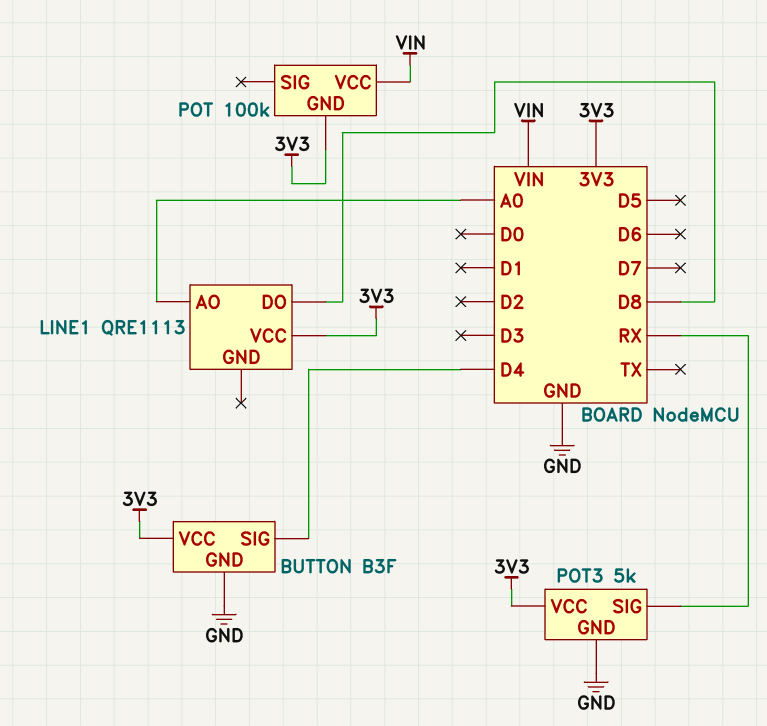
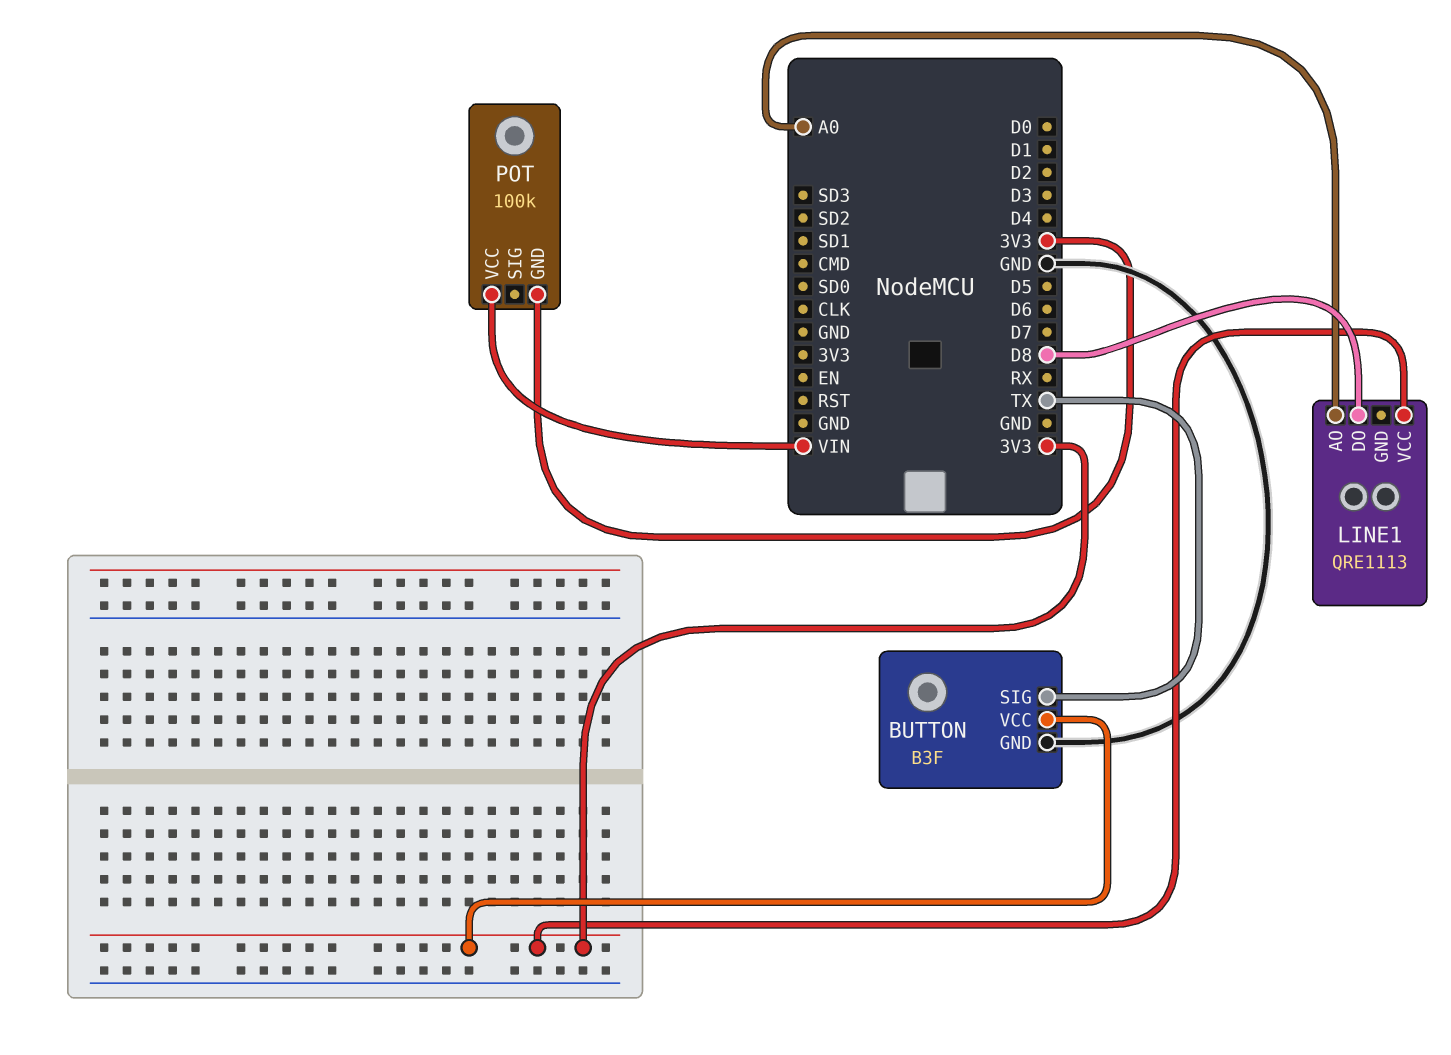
BUTTON pin SIG: D4 -> TX
POT3: 5k -> none
POT3 pin GND: GND -> none
POT3 pin SIG: RX -> none
POT3 pin VCC: 3V3 -> none

